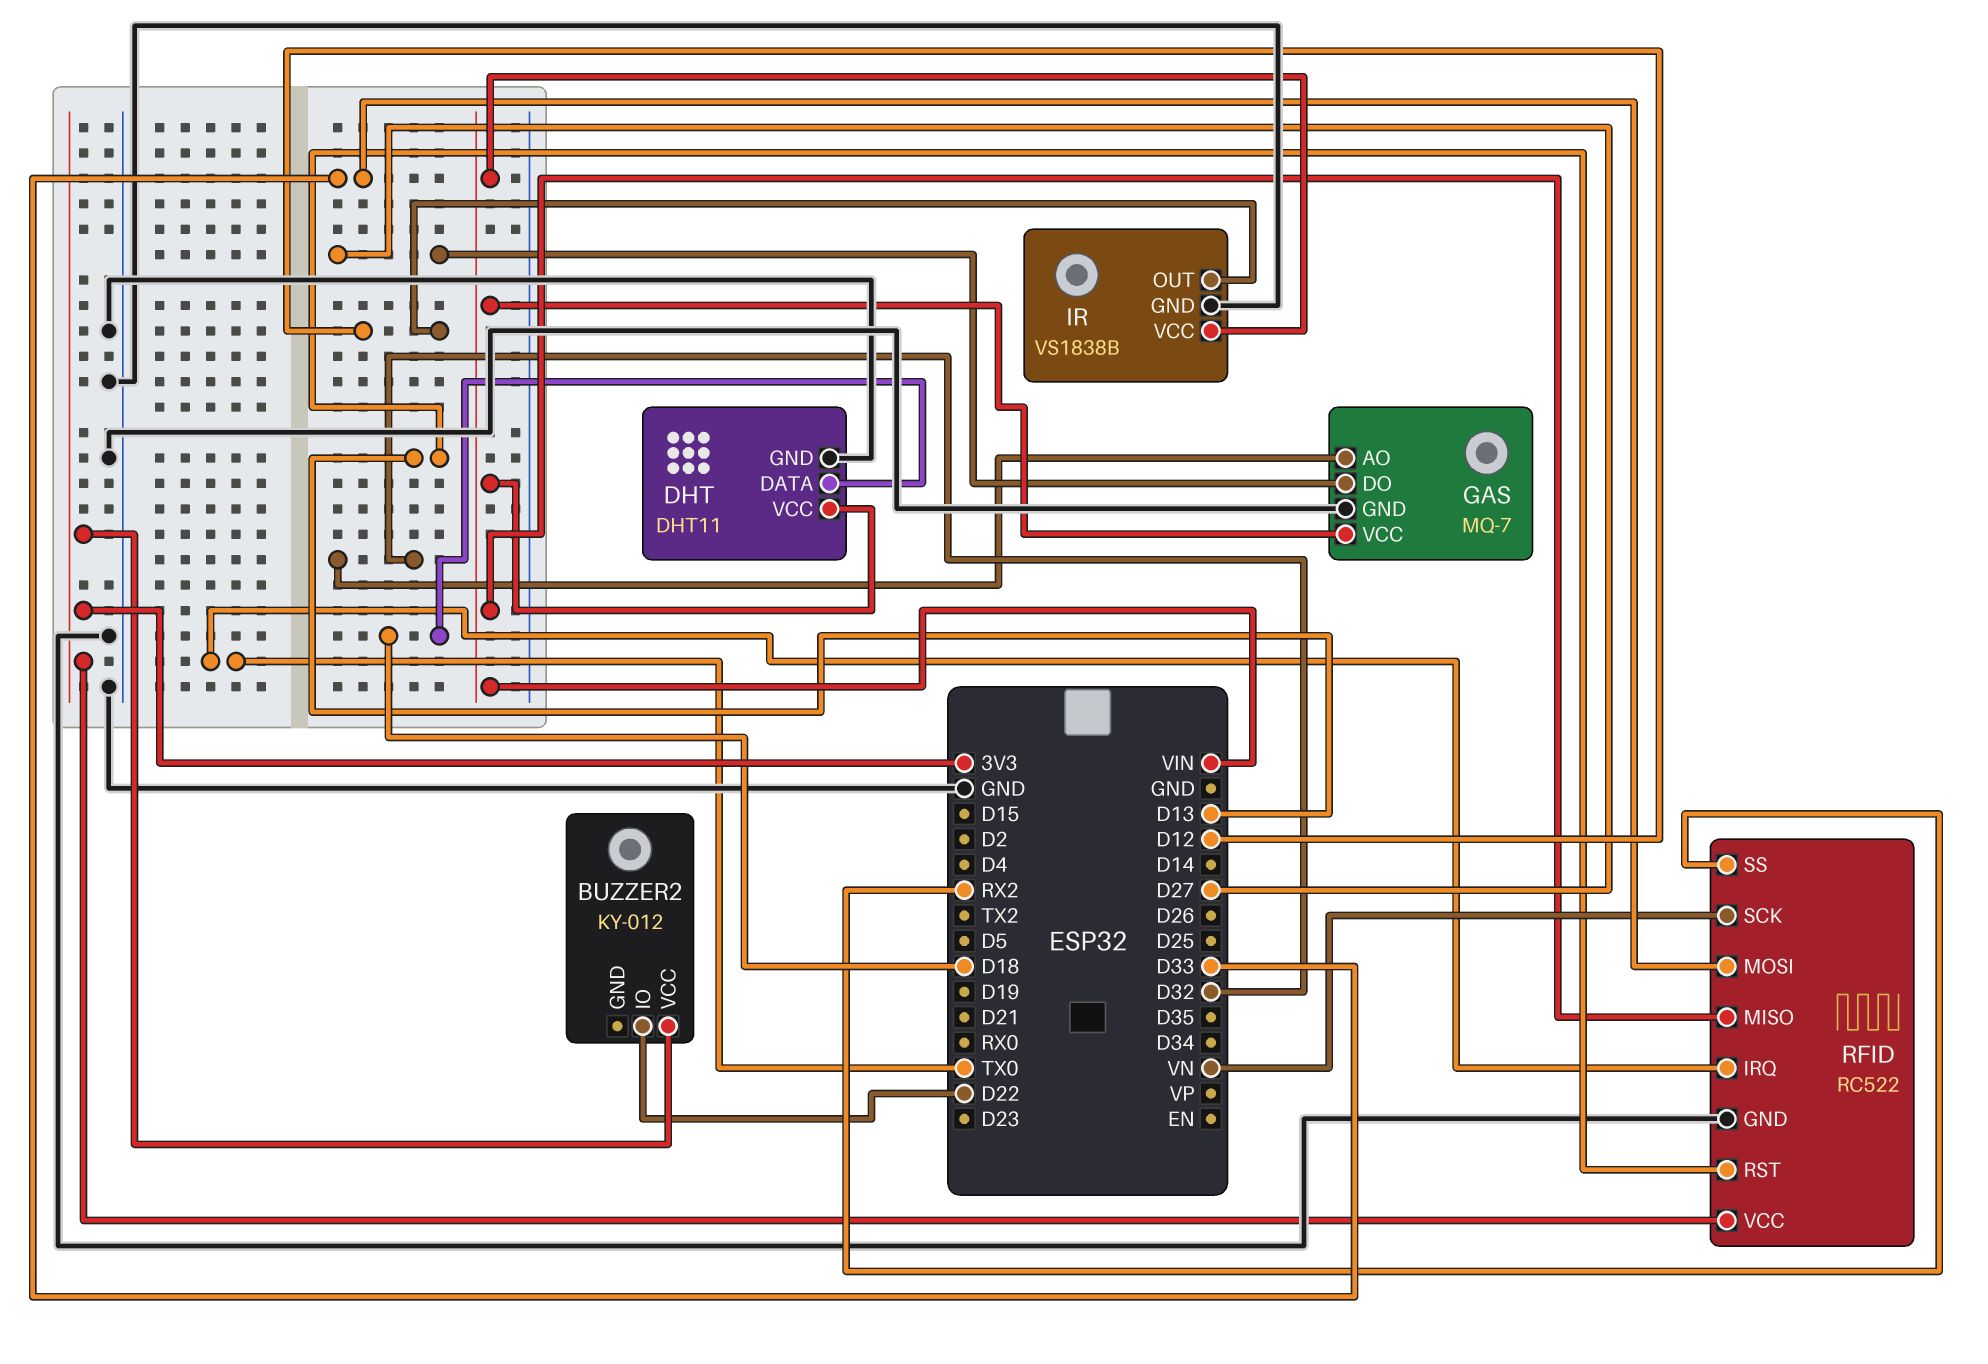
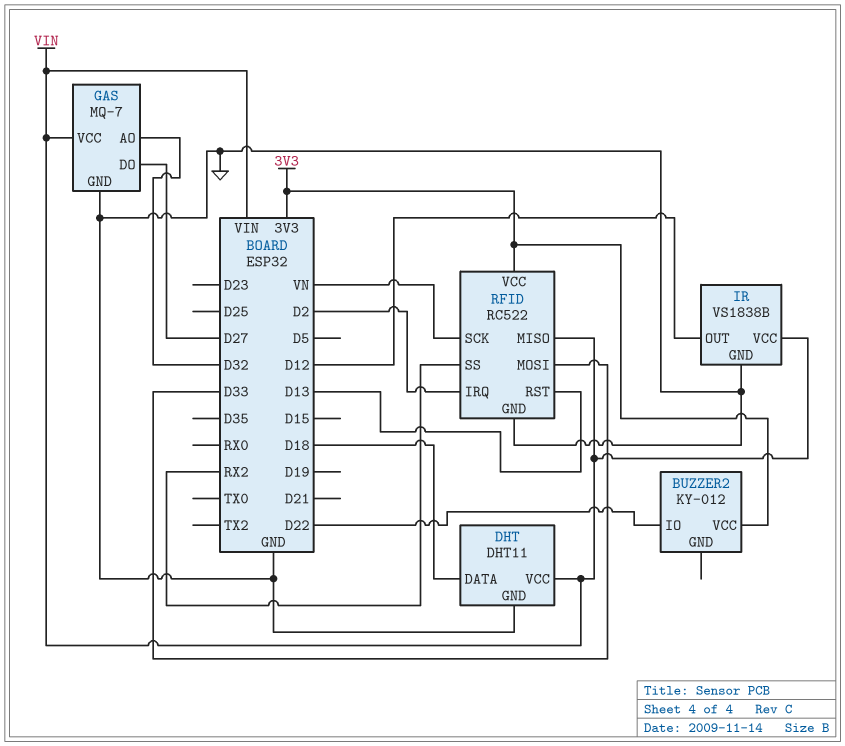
RFID pin IRQ: TX0 -> D2

